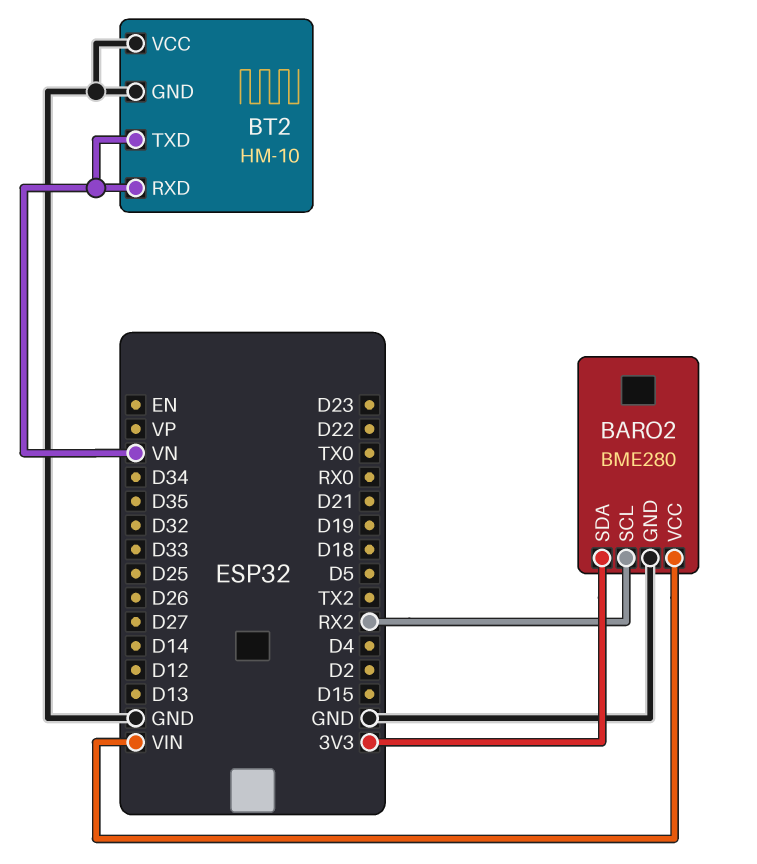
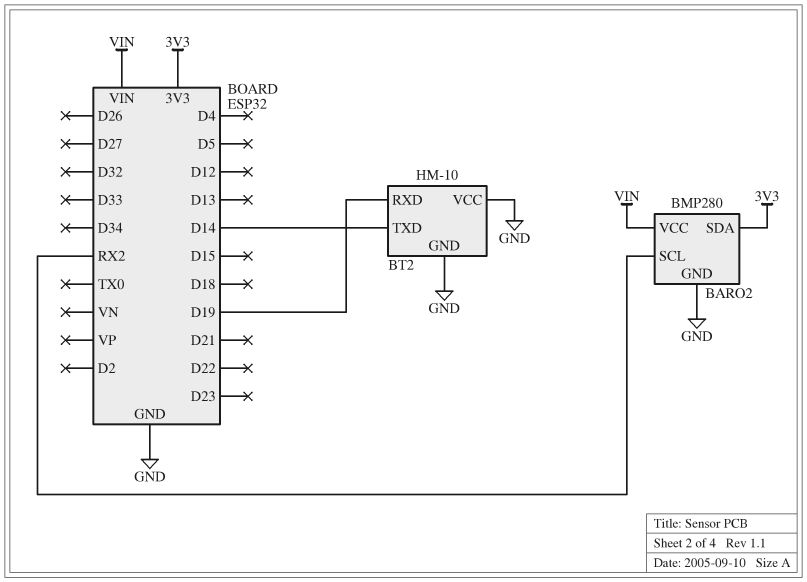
BARO2: BME280 -> BMP280
BT2 pin RXD: VN -> D19
BT2 pin TXD: VN -> D14

